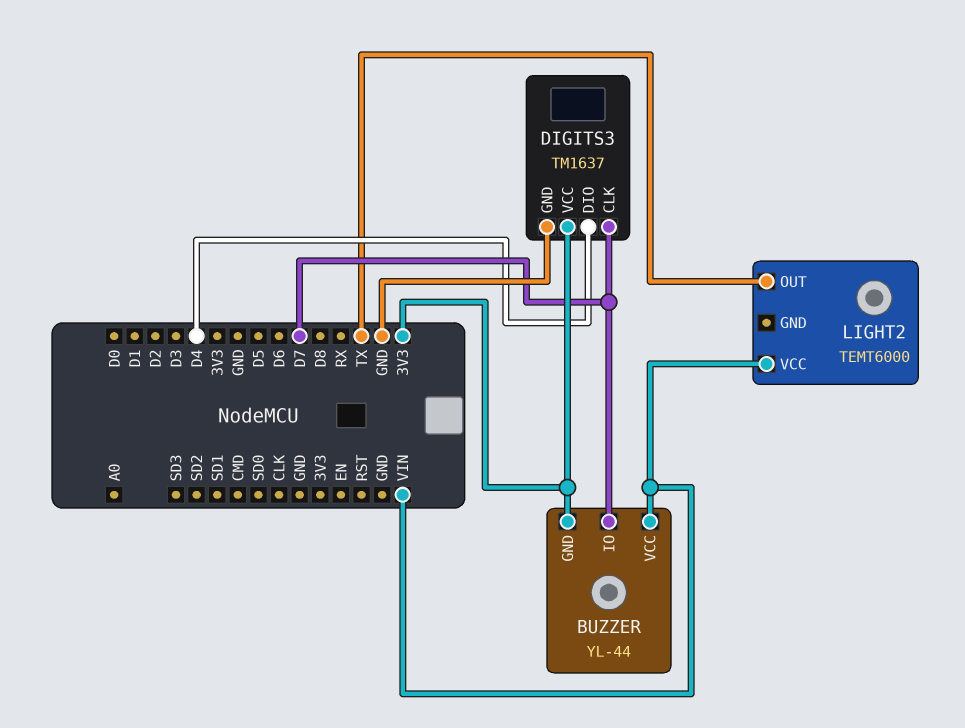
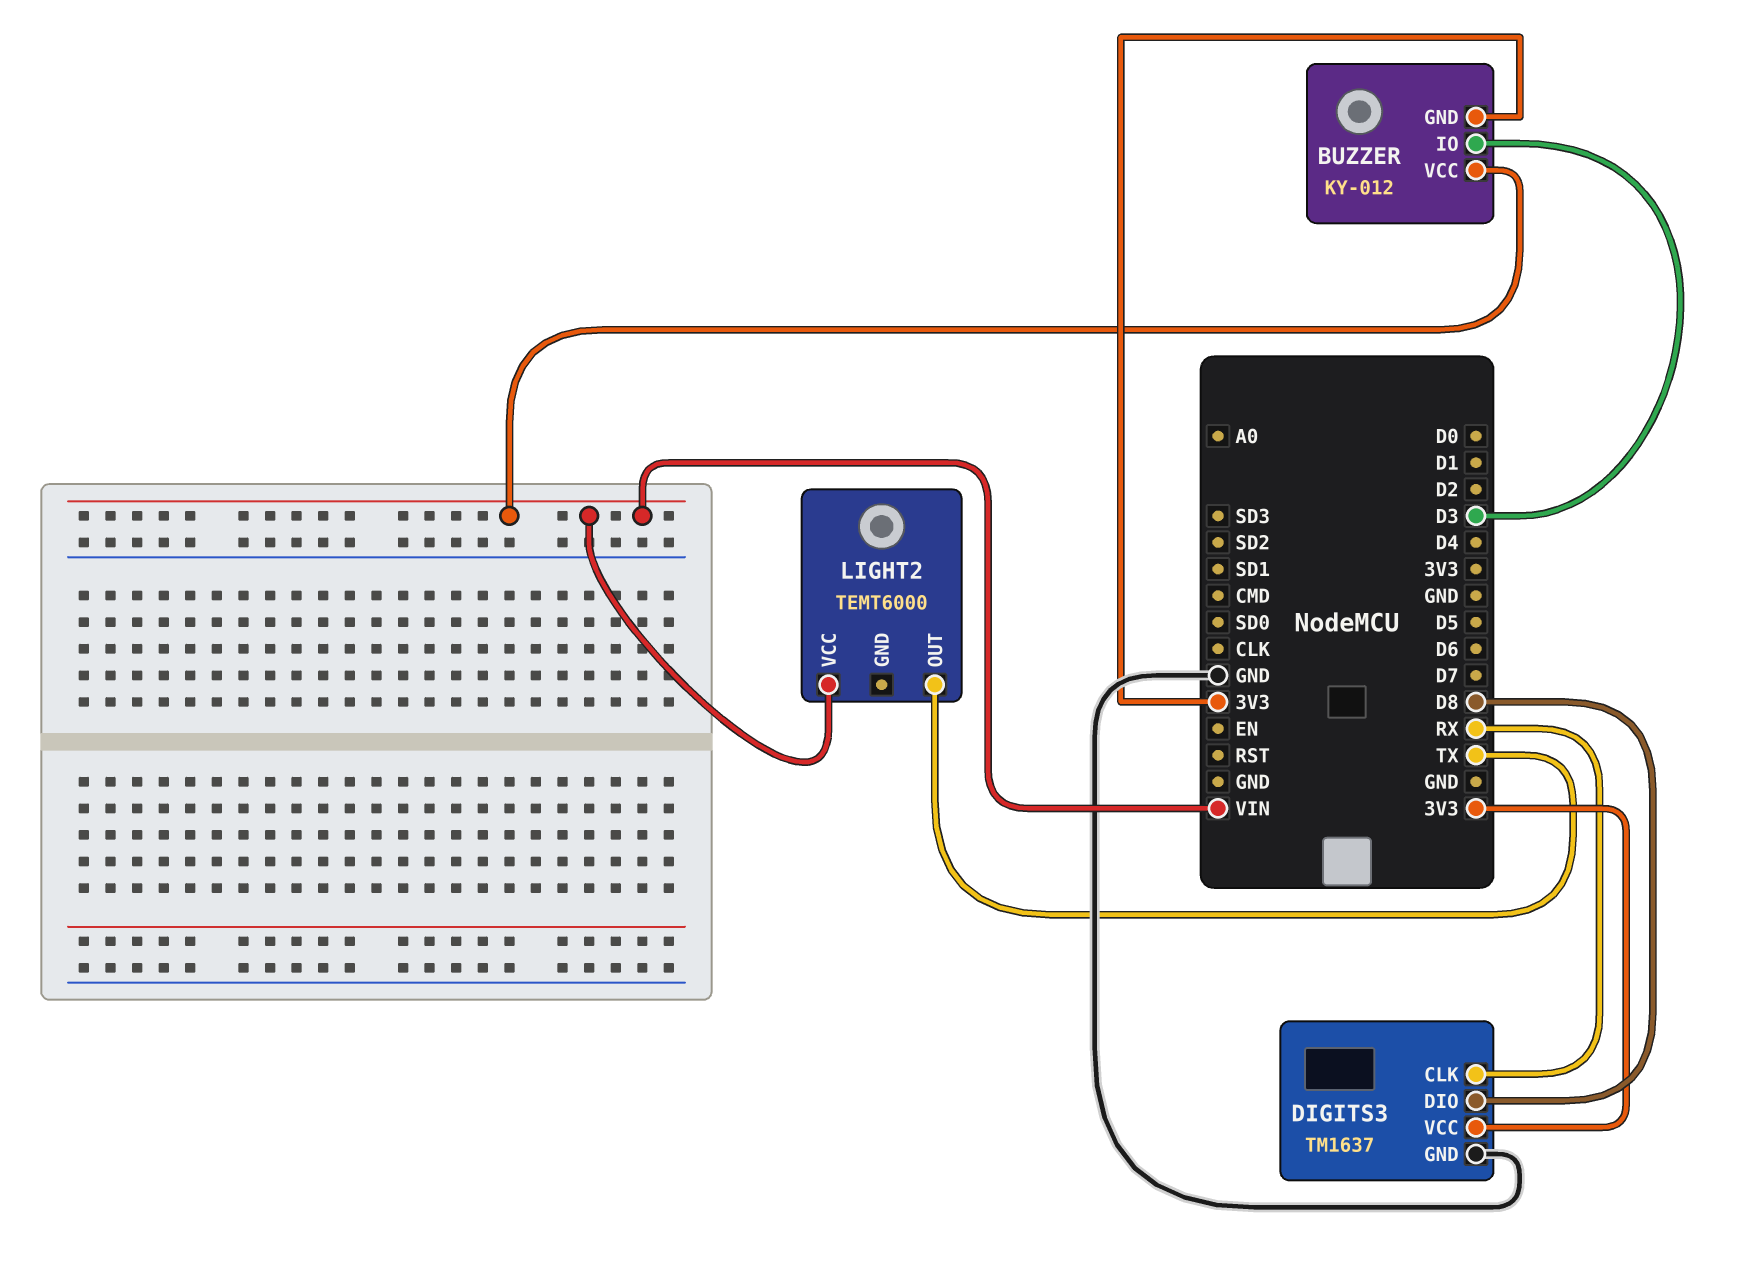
BUZZER: YL-44 -> KY-012
BUZZER pin IO: D7 -> D3
DIGITS3 pin CLK: D7 -> RX
DIGITS3 pin DIO: D4 -> D8

